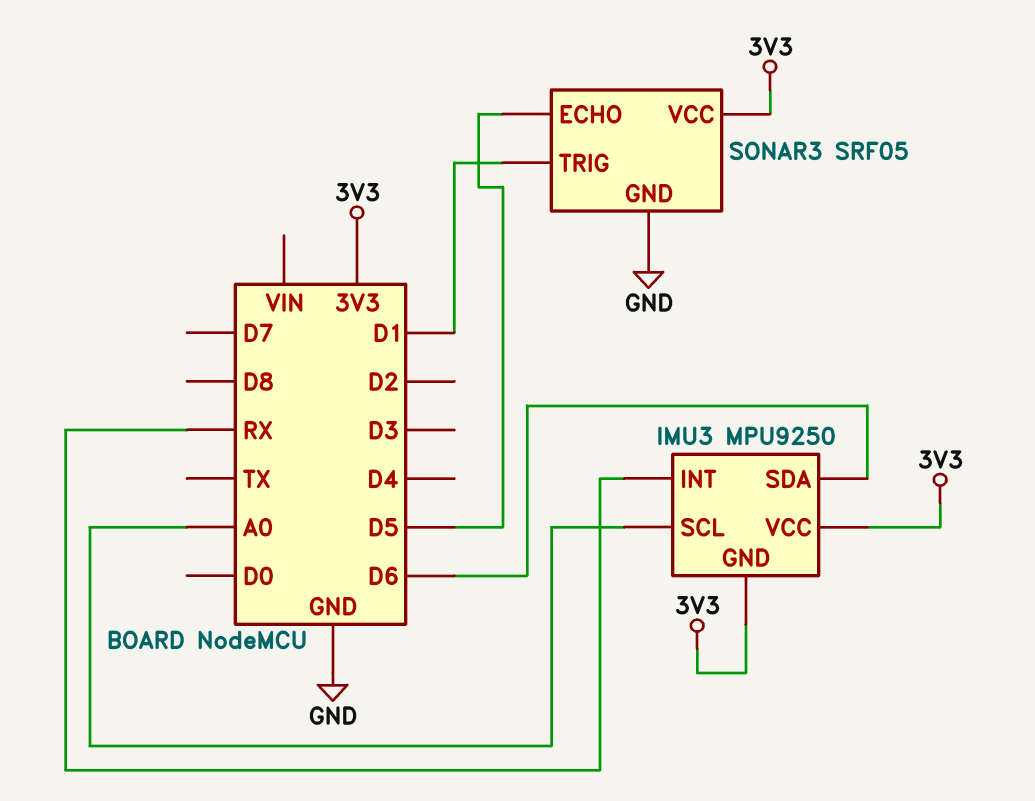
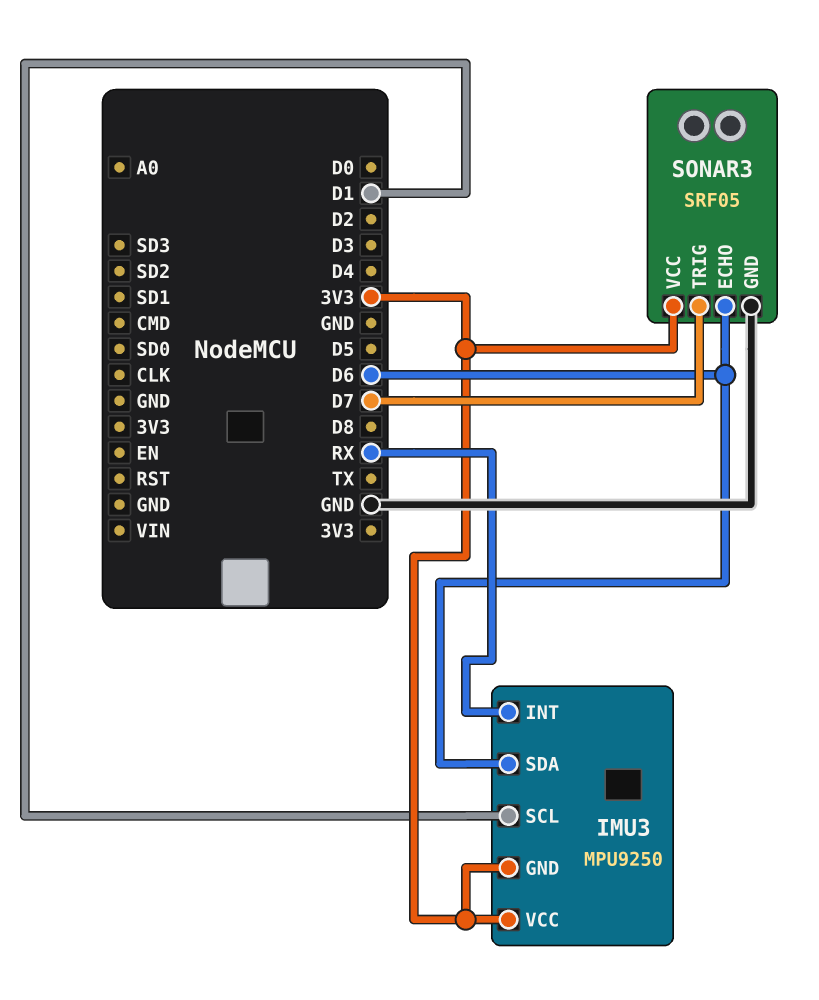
IMU3 pin SCL: A0 -> D1
SONAR3 pin ECHO: D5 -> D6
SONAR3 pin TRIG: D1 -> D7

